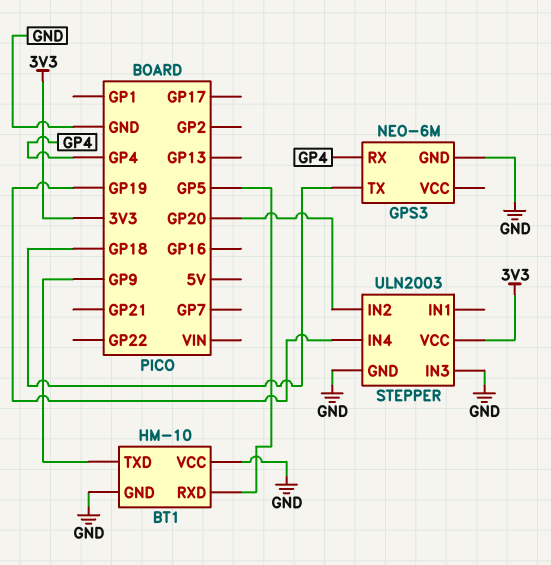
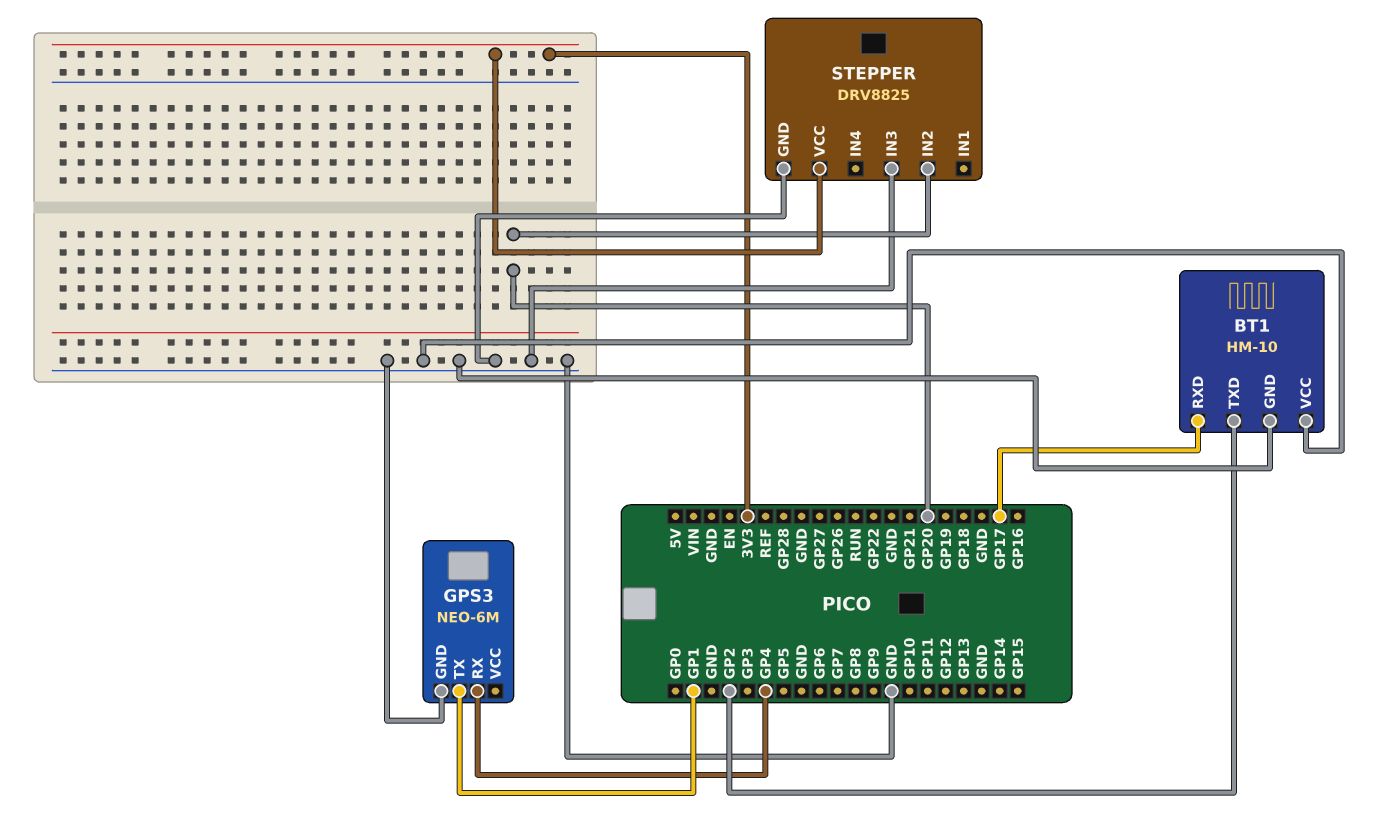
BT1 pin RXD: GP5 -> GP17
BT1 pin TXD: GP9 -> GP2
GPS3 pin TX: GP18 -> GP1
STEPPER: ULN2003 -> DRV8825
STEPPER pin IN4: GP19 -> none

